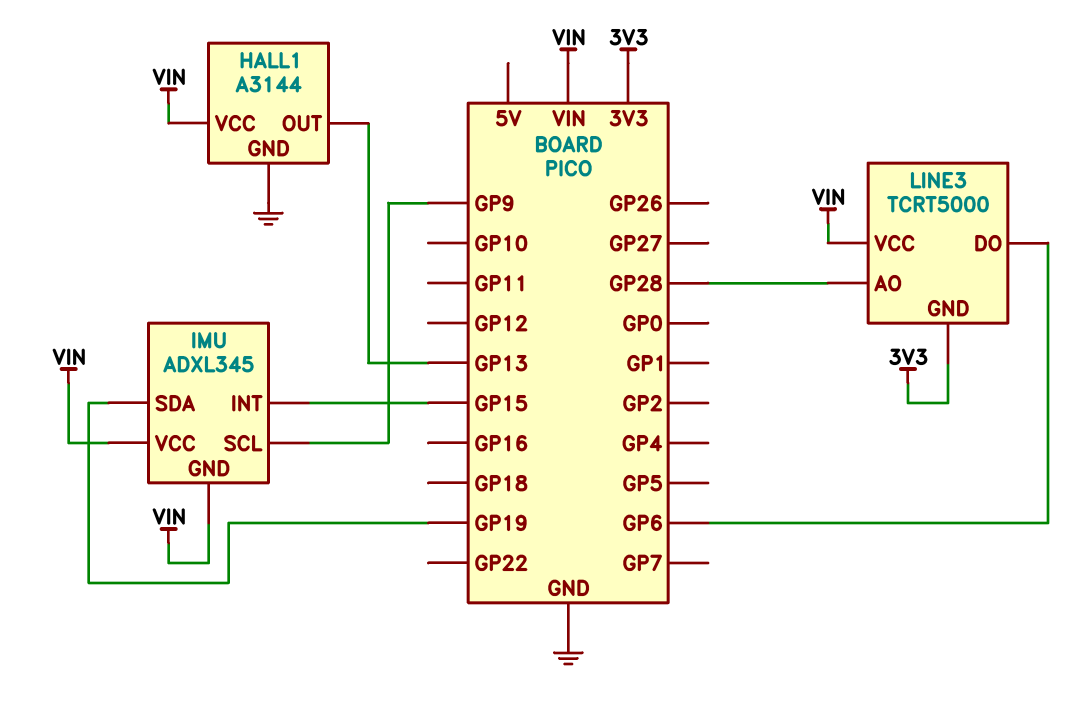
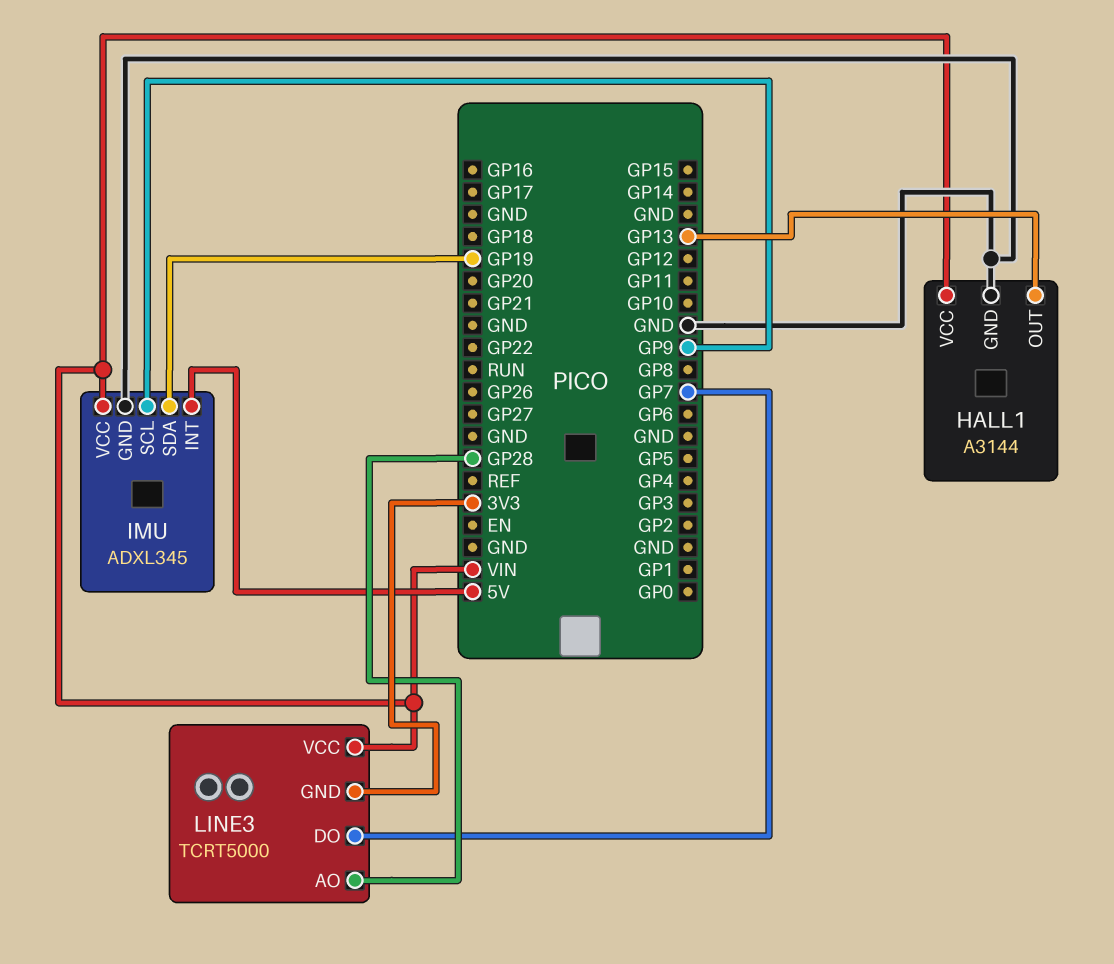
IMU pin GND: VIN -> GND
IMU pin INT: GP15 -> 5V
LINE3 pin DO: GP6 -> GP7

